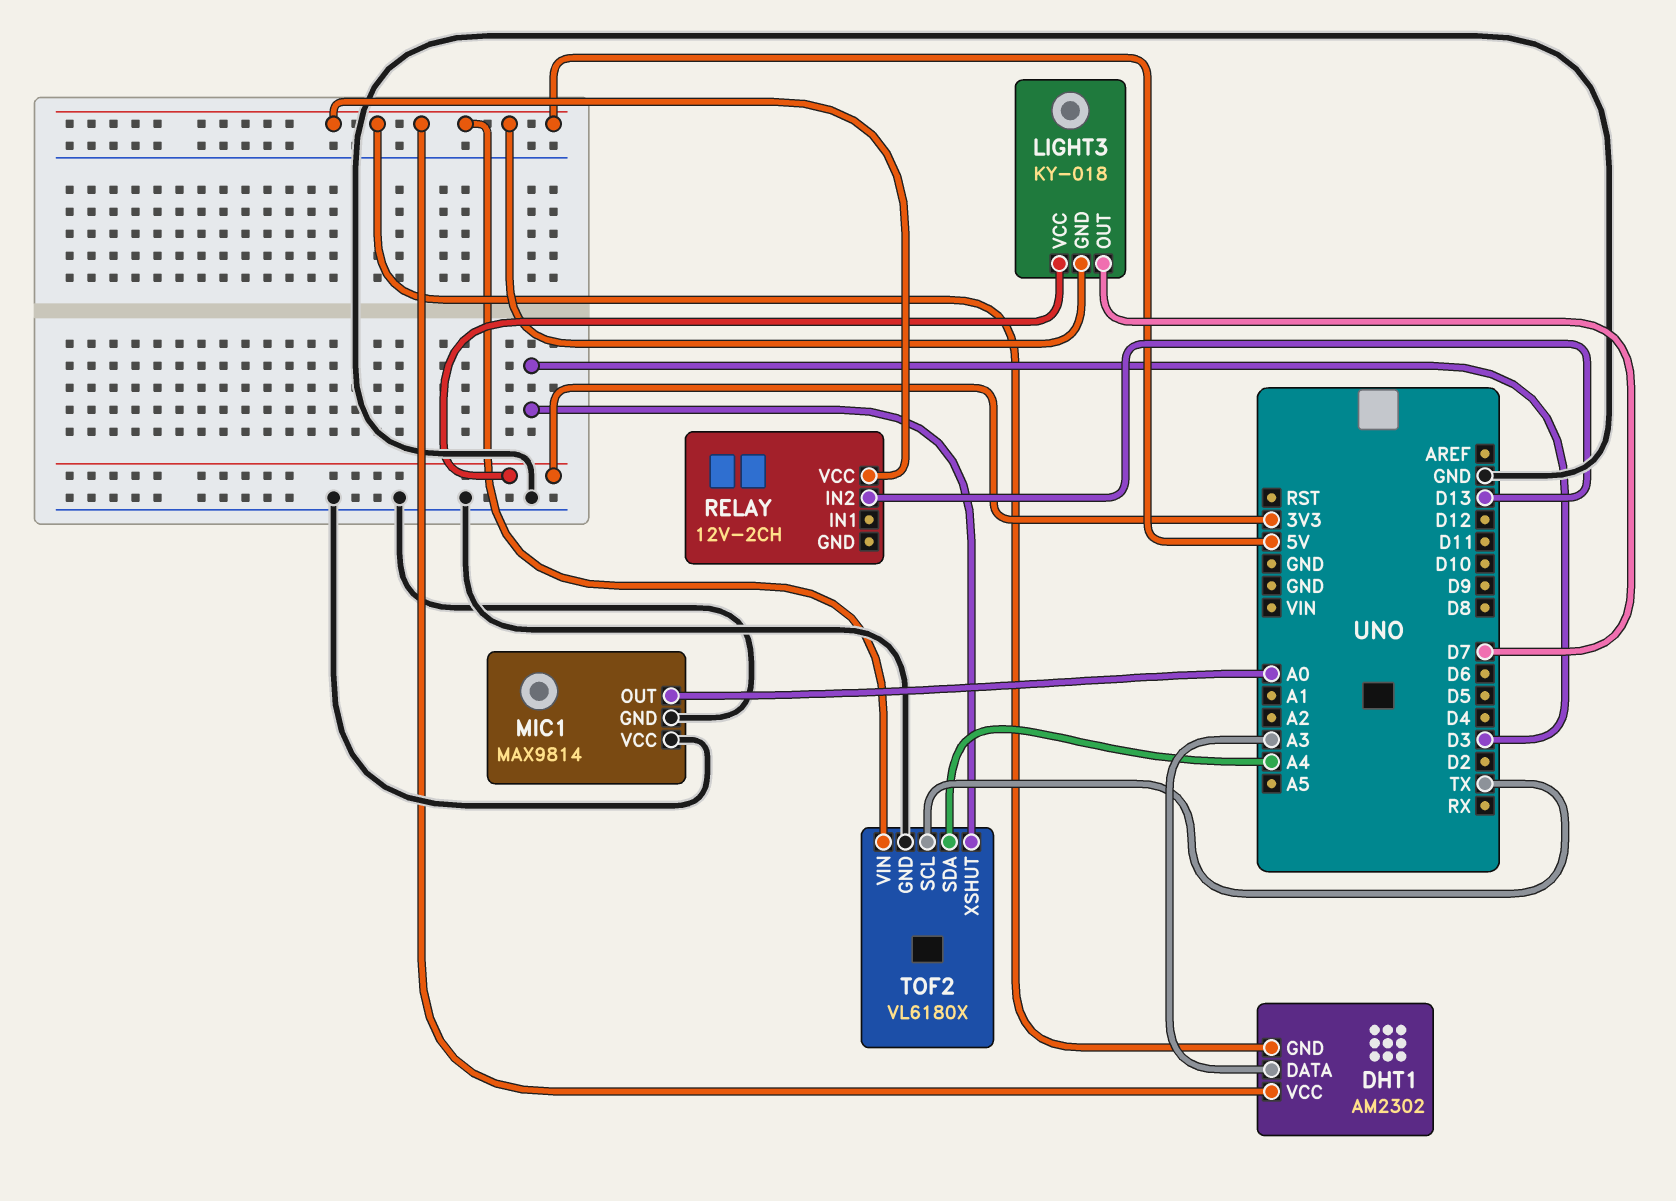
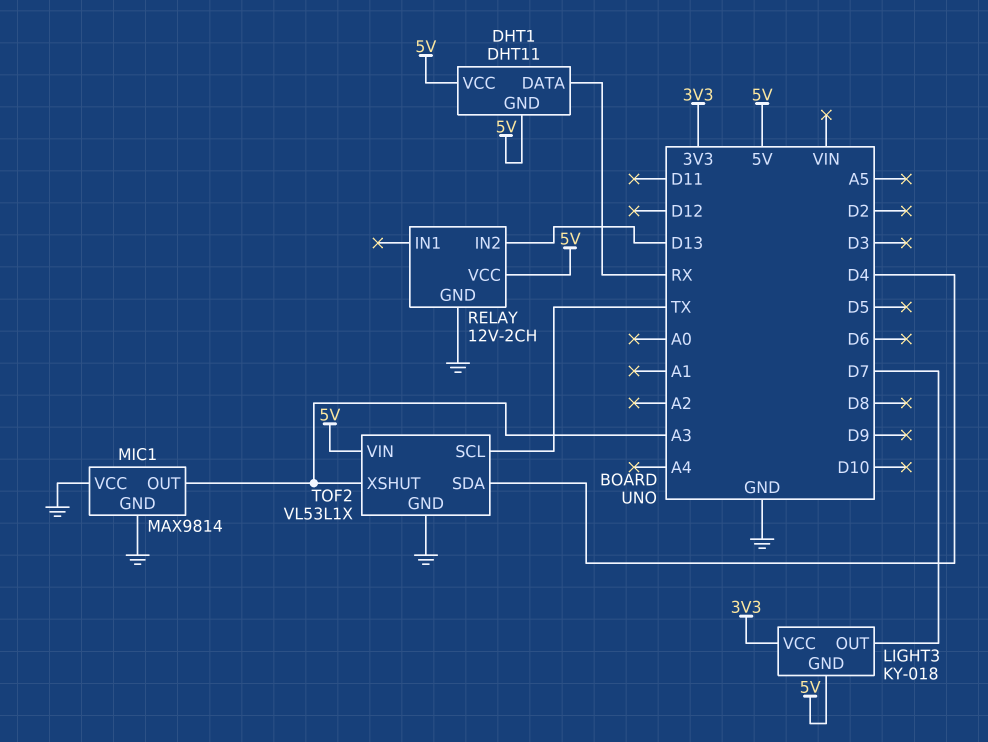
DHT1: AM2302 -> DHT11
DHT1 pin DATA: A3 -> RX
MIC1 pin OUT: A0 -> A3
RELAY pin GND: none -> GND
TOF2: VL6180X -> VL53L1X
TOF2 pin SDA: A4 -> D4
TOF2 pin XSHUT: D3 -> A3

